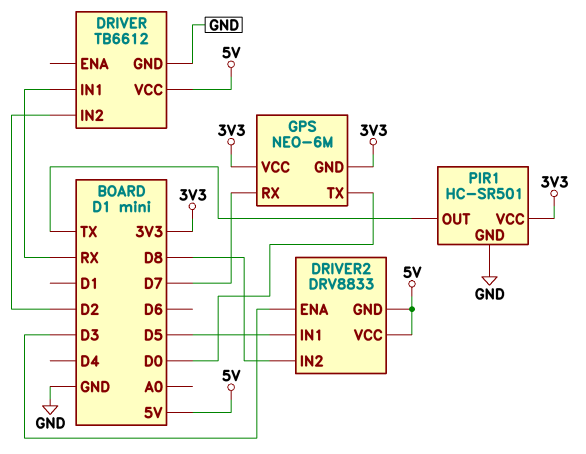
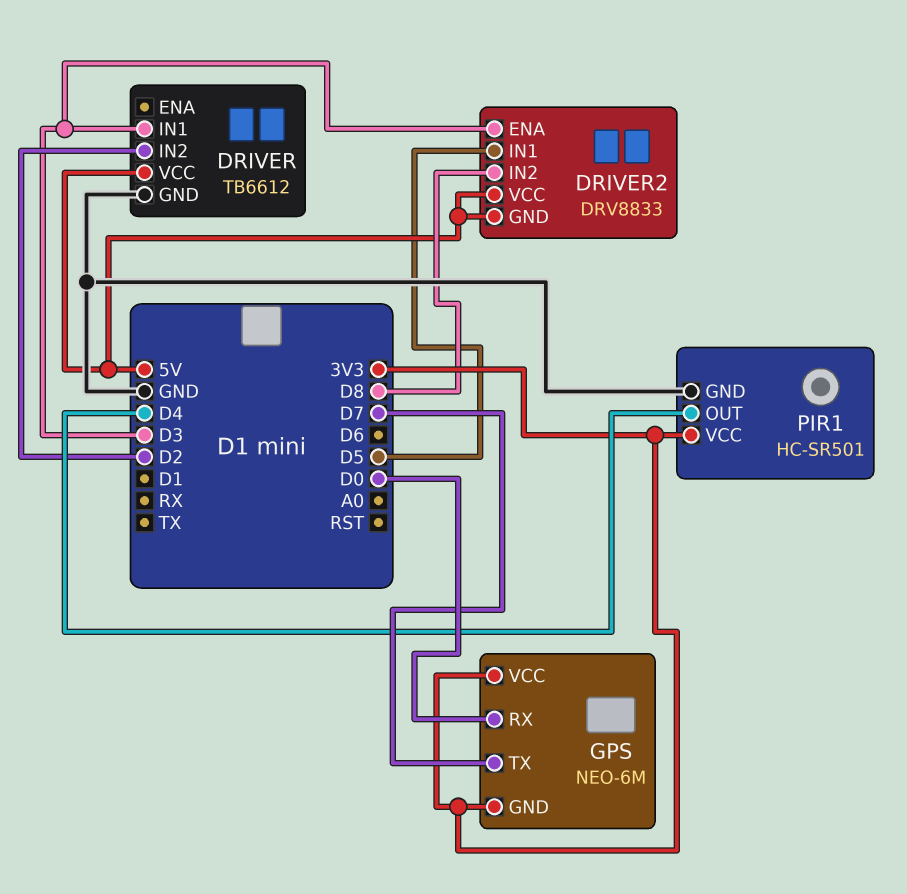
DRIVER pin IN1: RX -> D3
GPS pin RX: D7 -> D0
GPS pin TX: D0 -> D7
PIR1 pin OUT: TX -> D4

